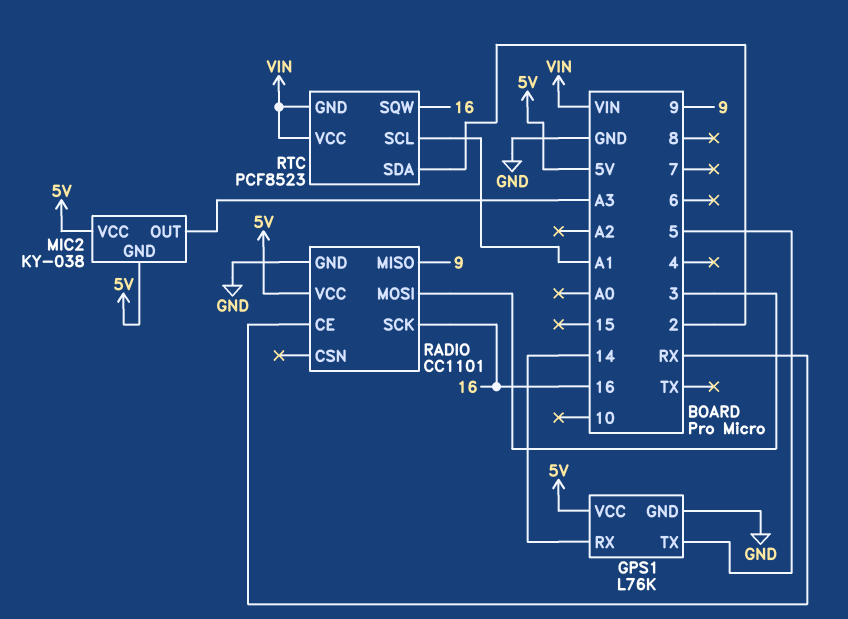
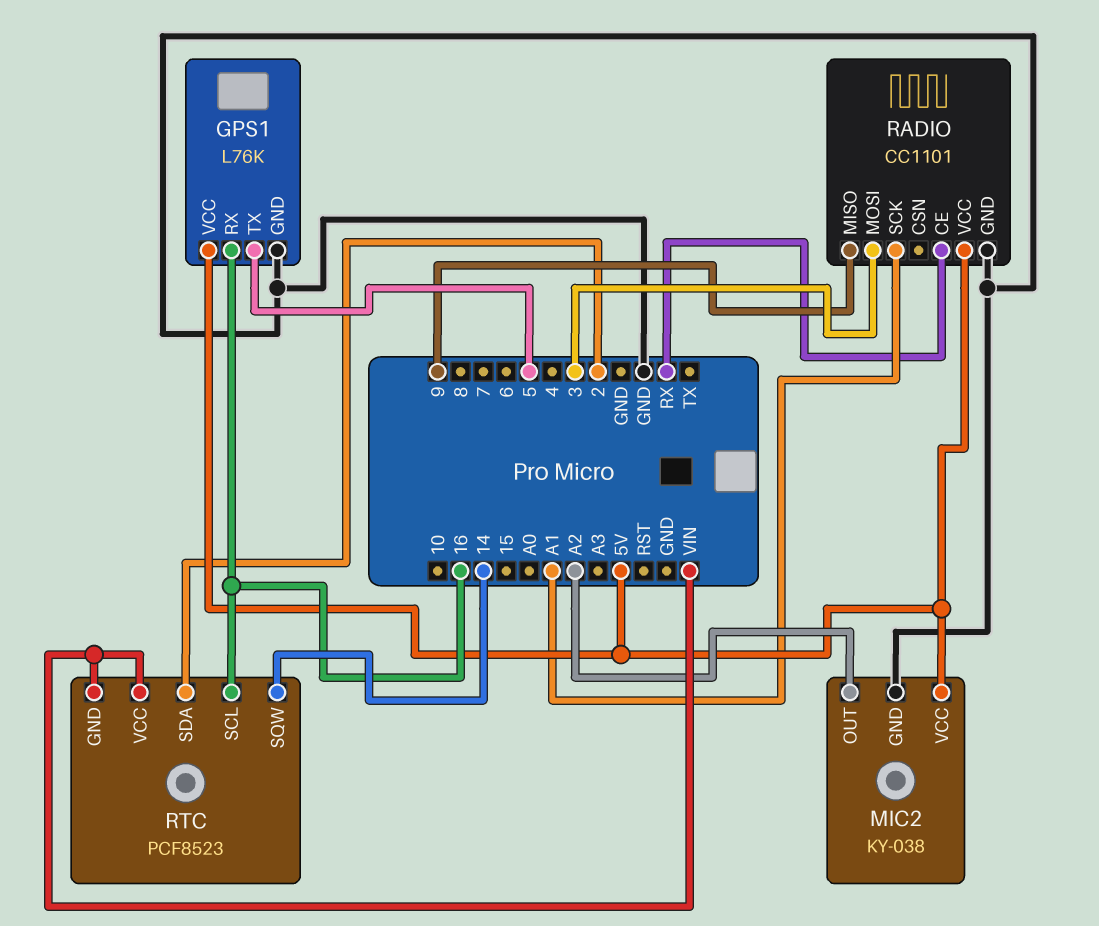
GPS1 pin RX: 14 -> 16
MIC2 pin GND: 5V -> GND
MIC2 pin OUT: A3 -> A2
RADIO pin SCK: 16 -> A1
RTC pin SCL: A1 -> 16
RTC pin SQW: 16 -> 14

